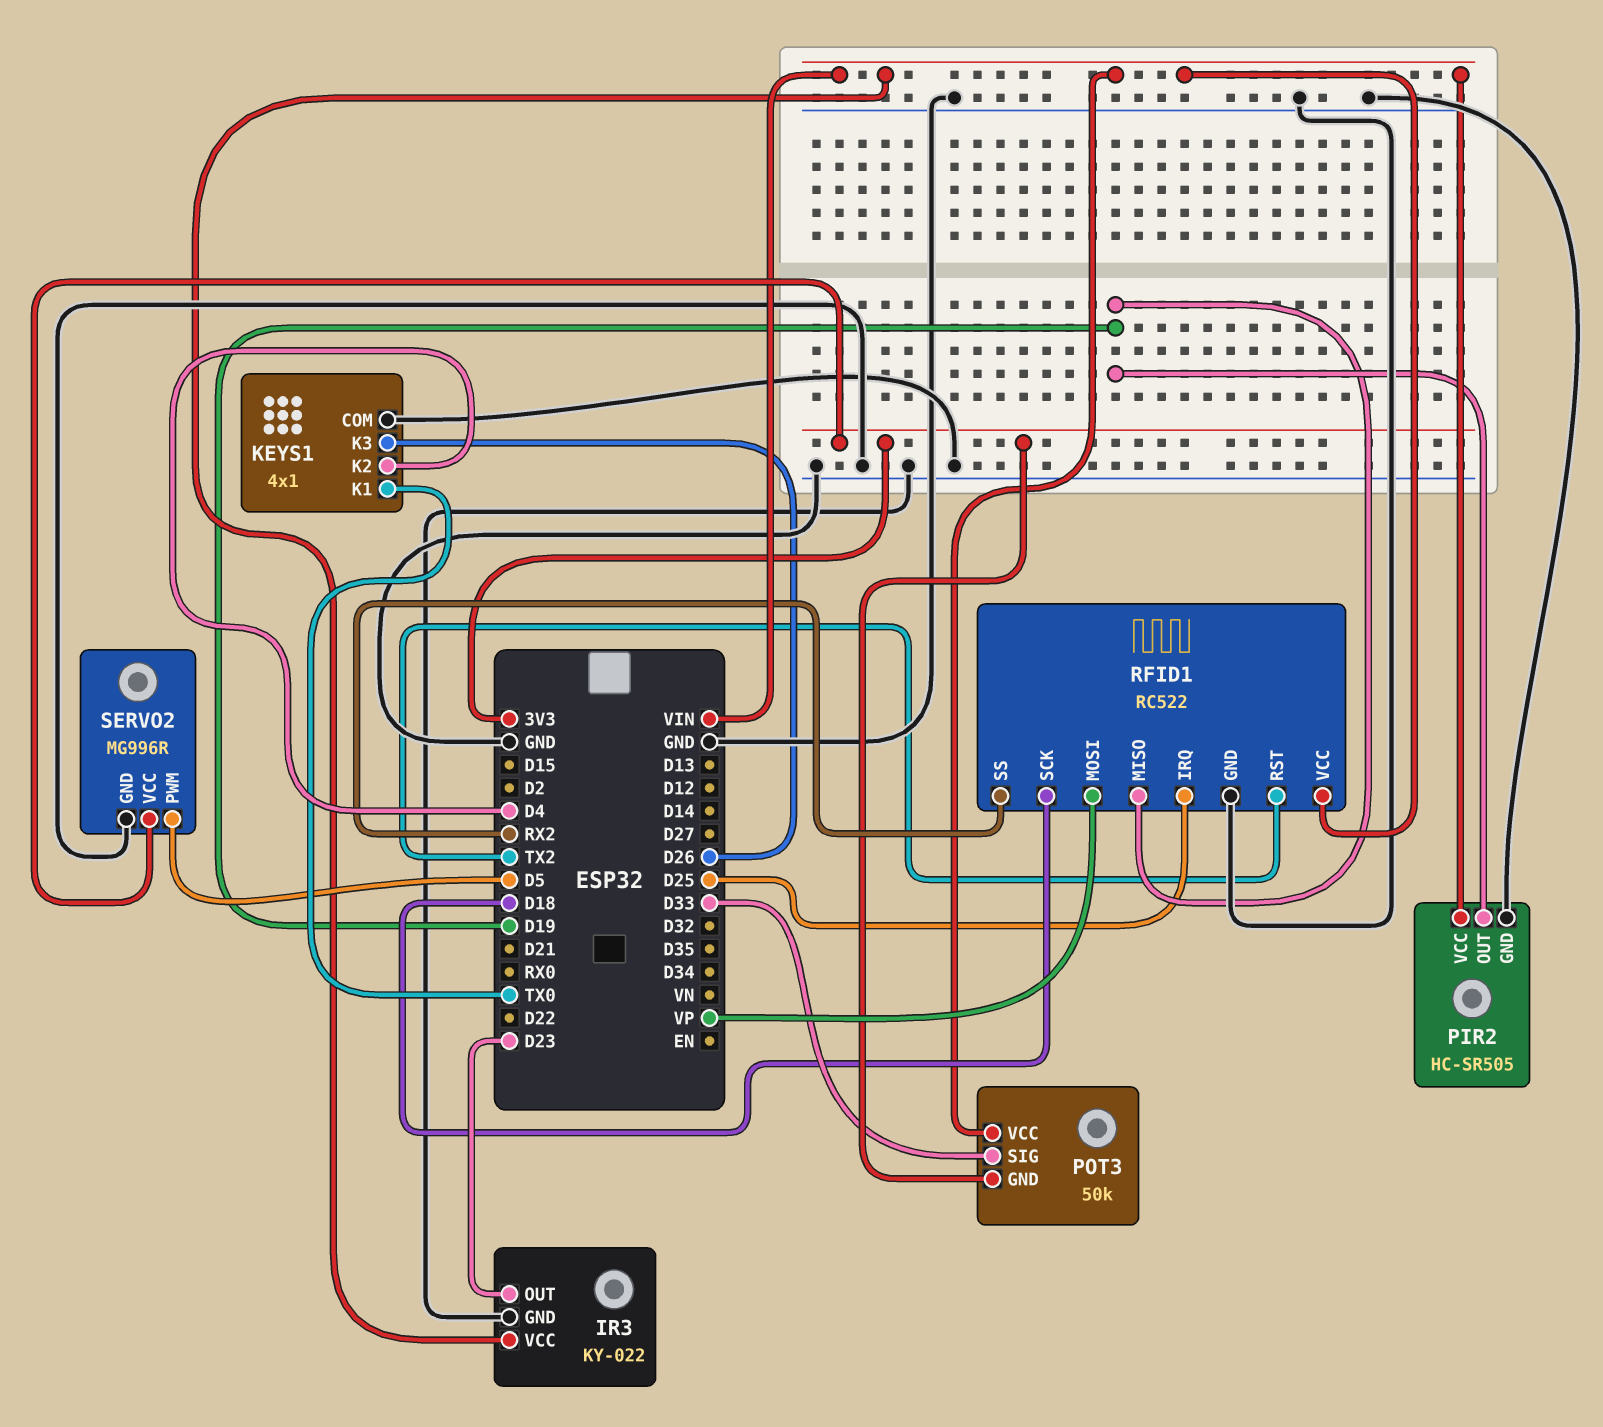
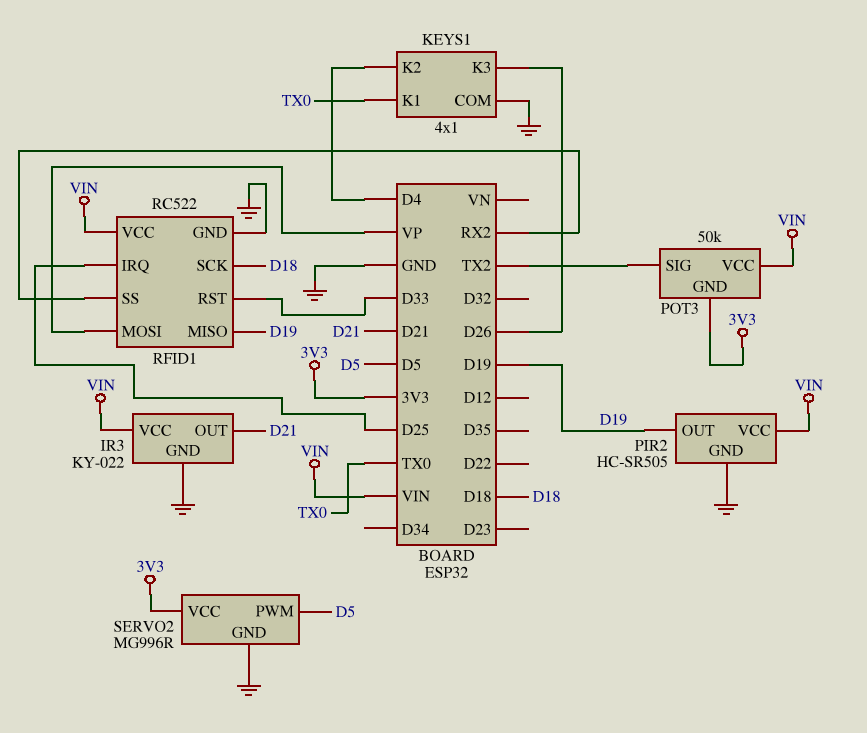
IR3 pin OUT: D23 -> D21
POT3 pin SIG: D33 -> TX2
RFID1 pin RST: TX2 -> D33

